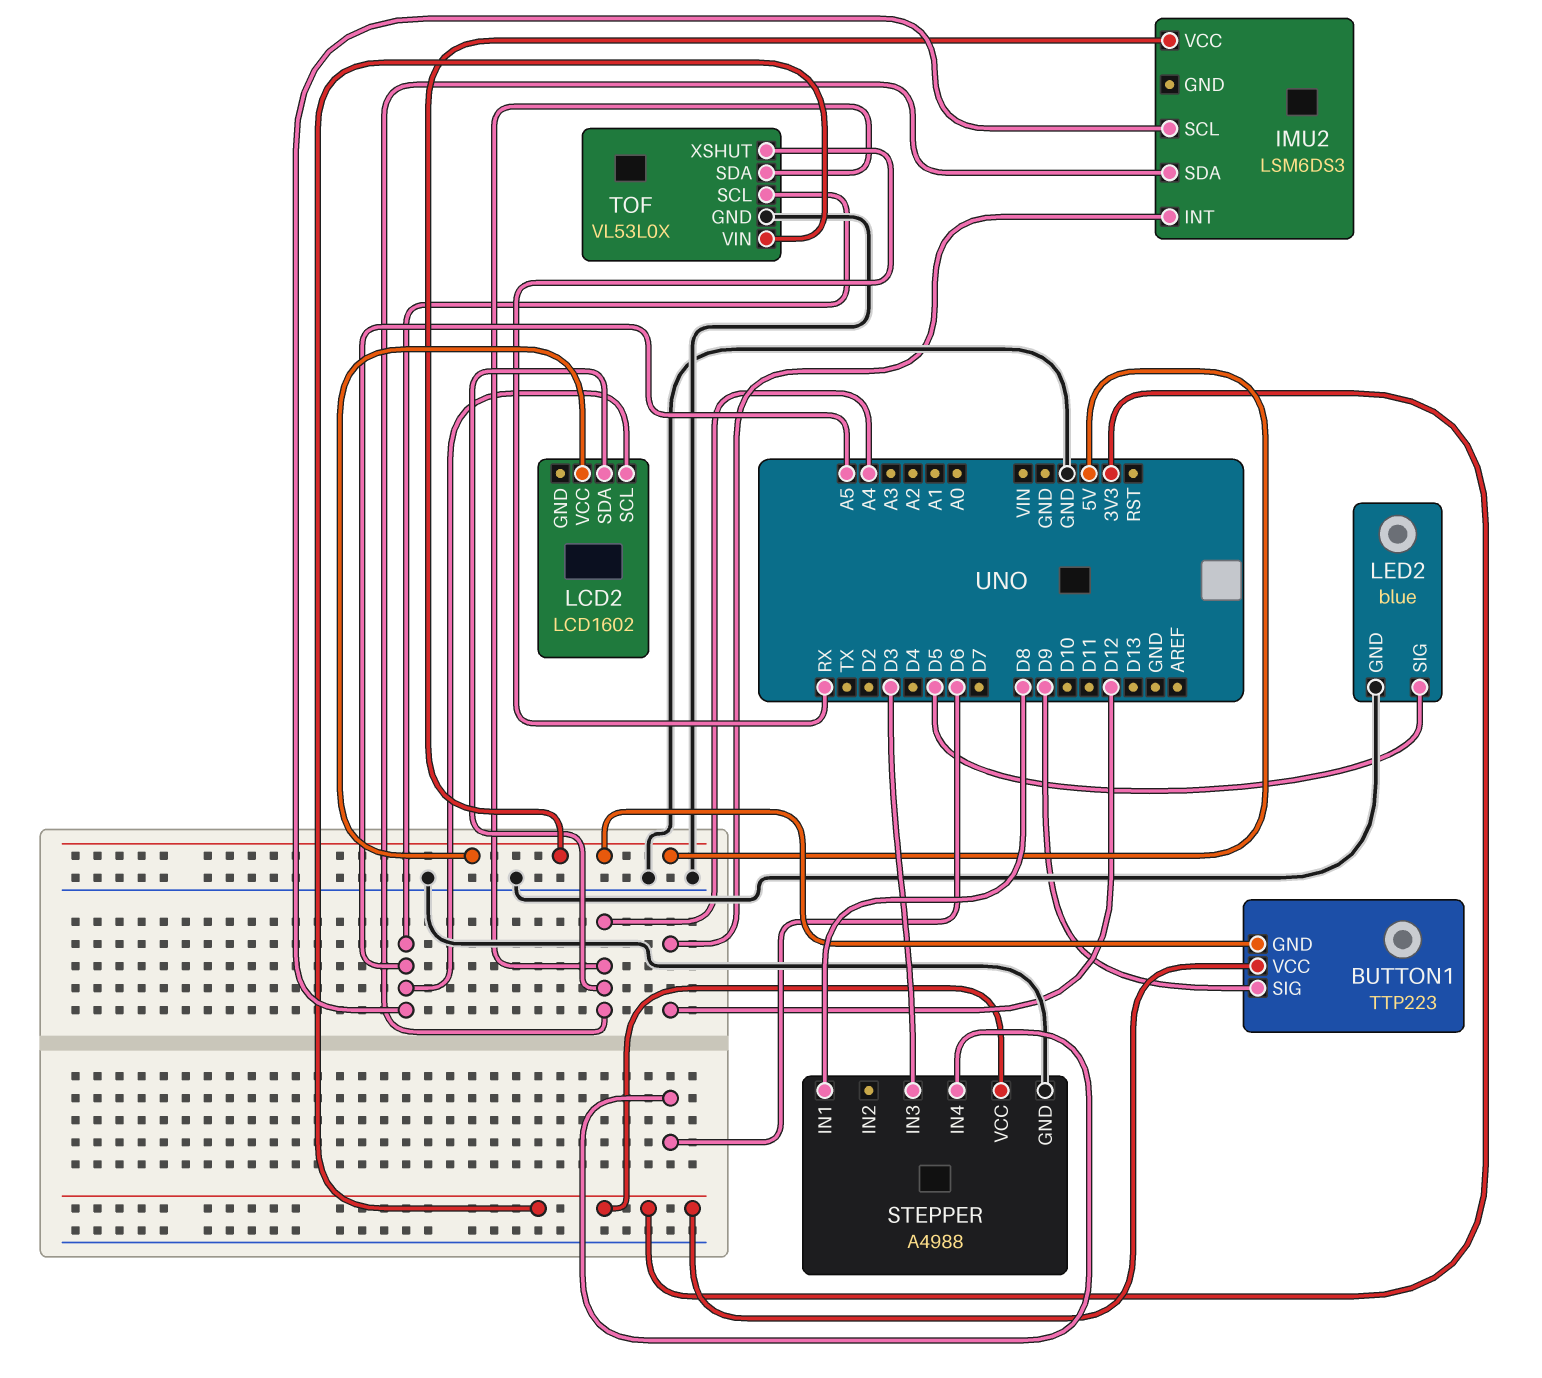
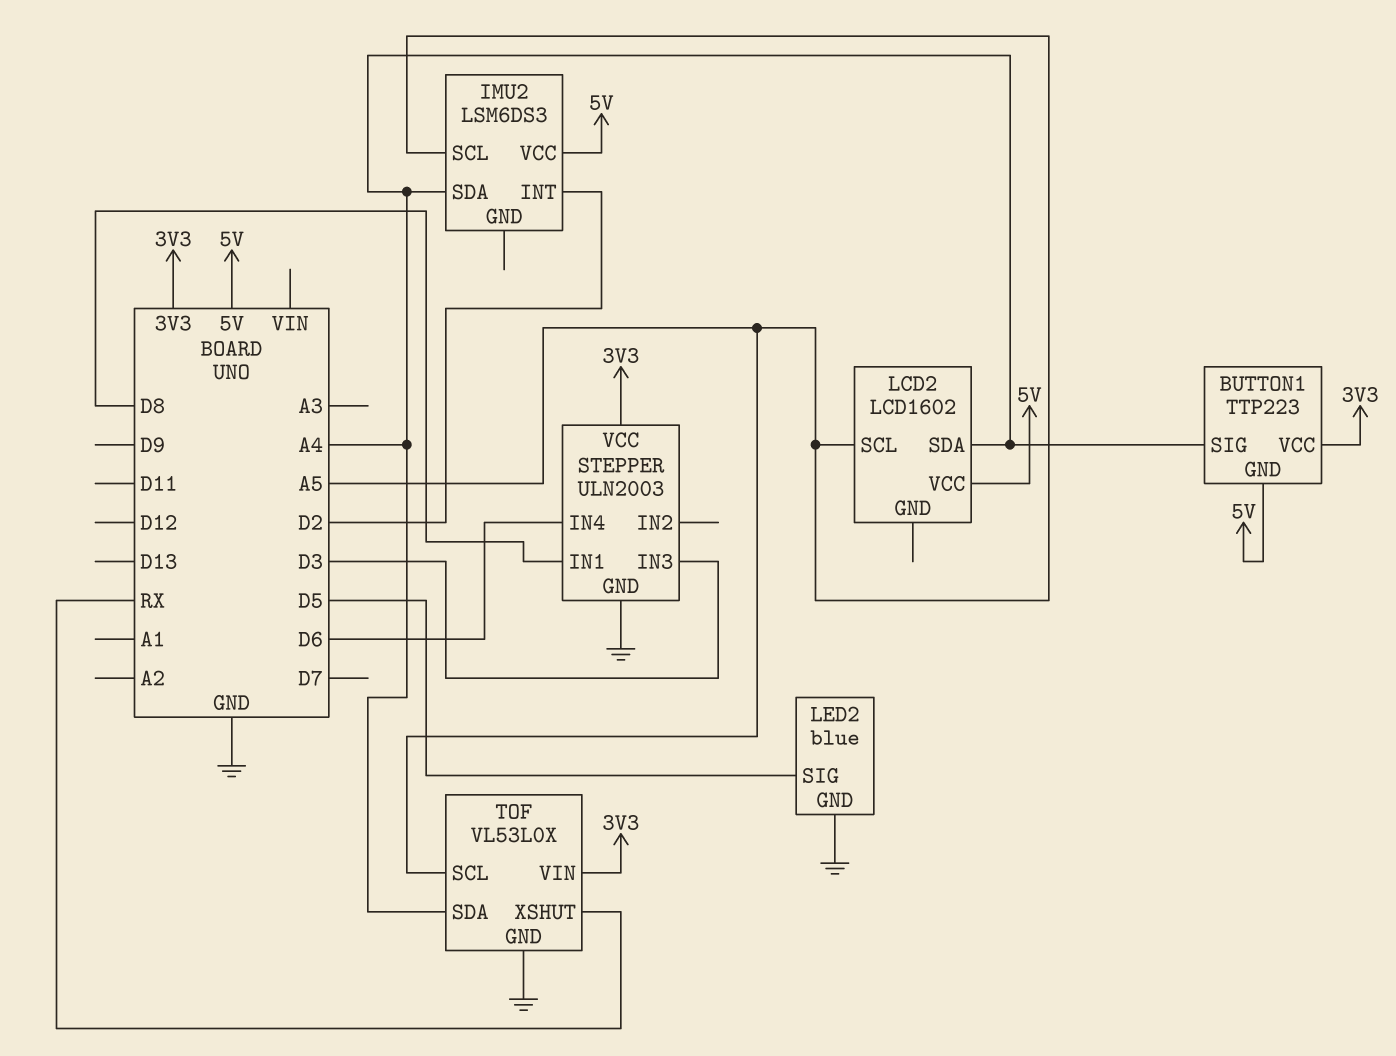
BUTTON1 pin SIG: D9 -> A4
IMU2 pin INT: D12 -> D2
STEPPER: A4988 -> ULN2003

